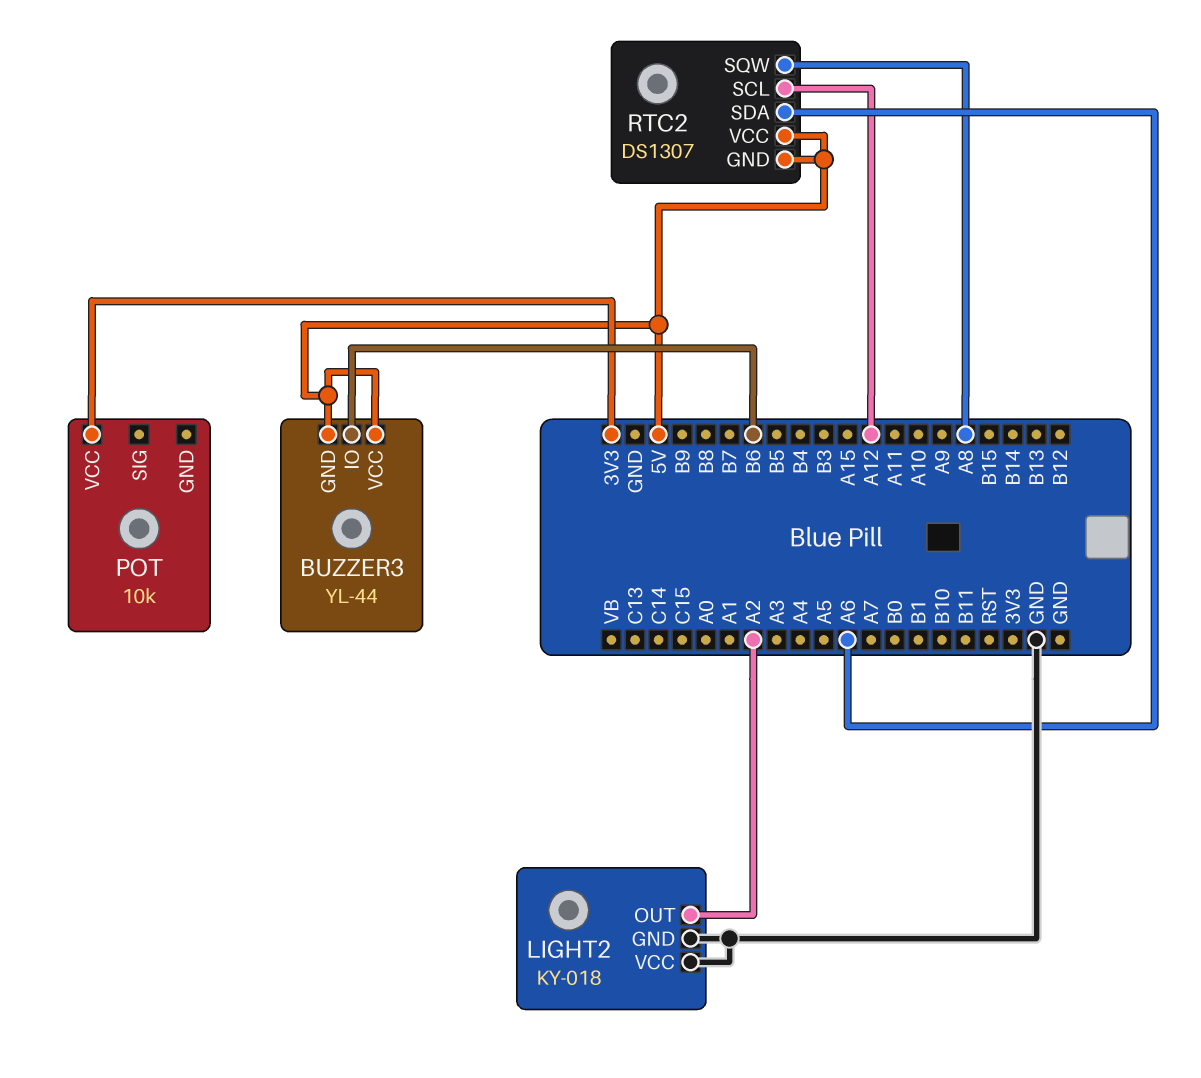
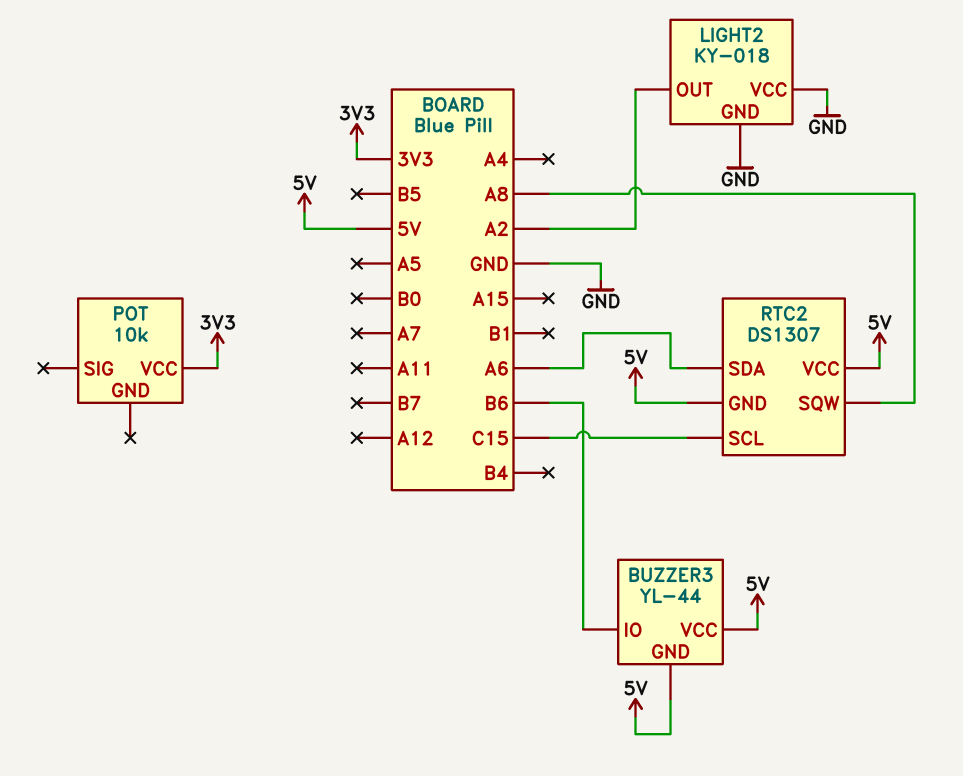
RTC2 pin SCL: A12 -> C15

